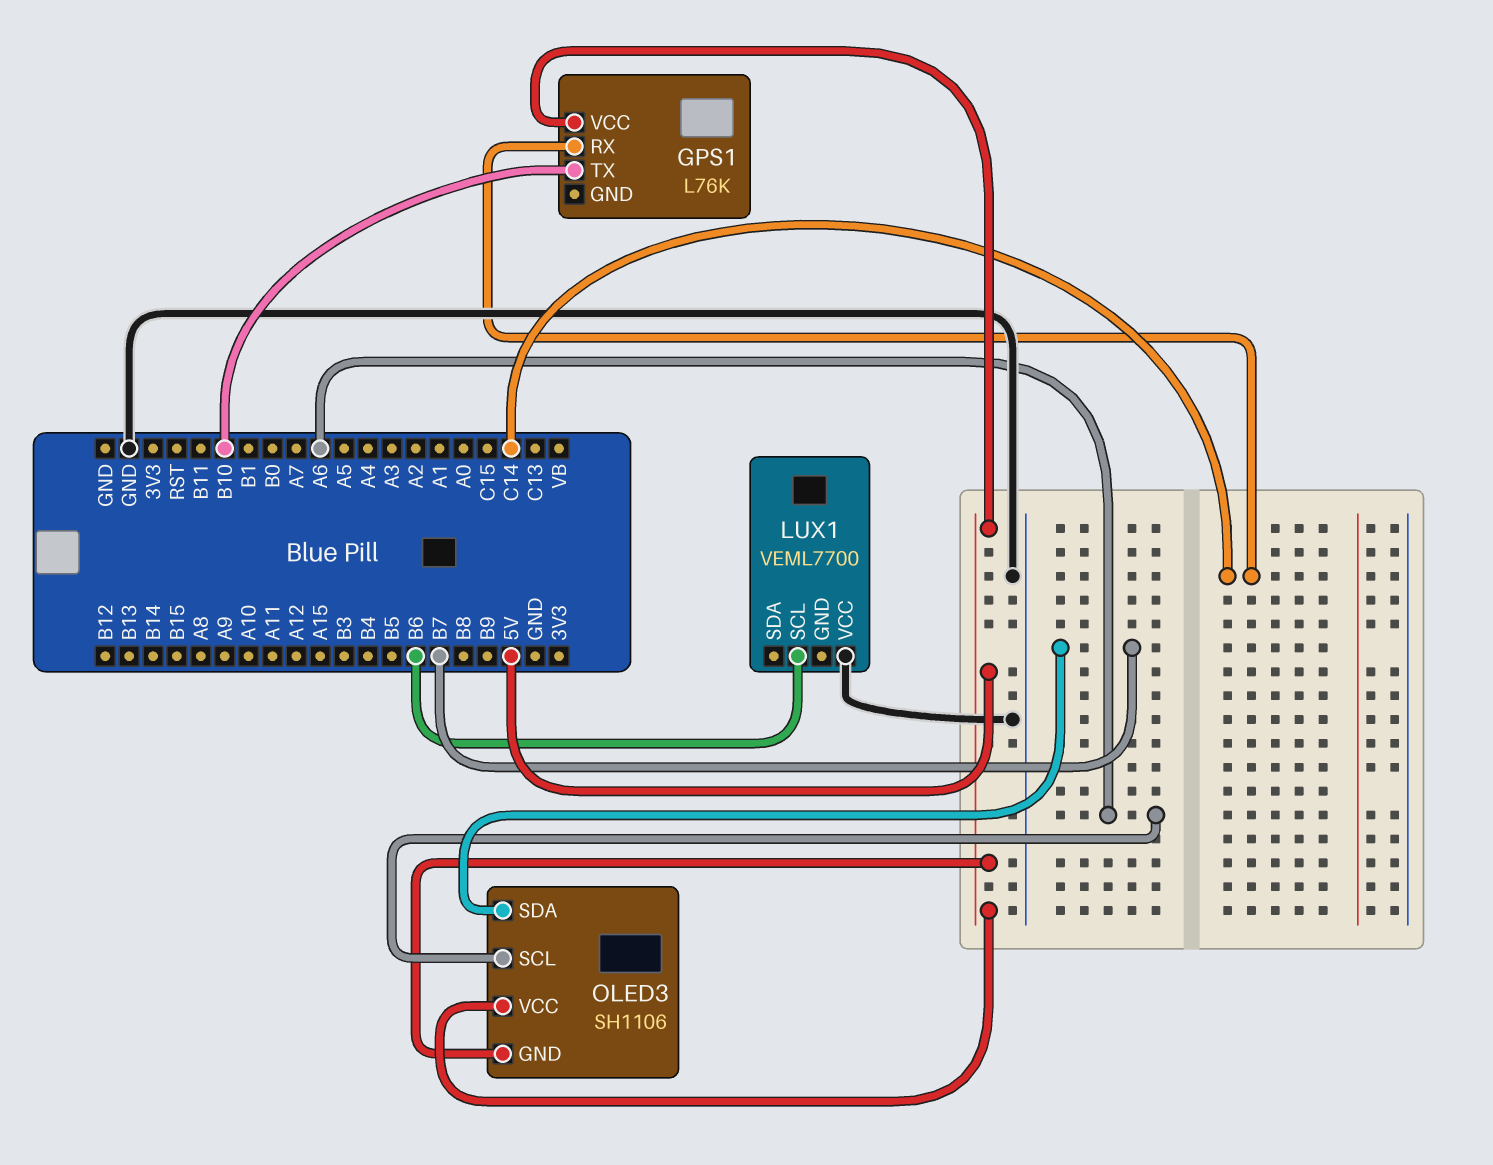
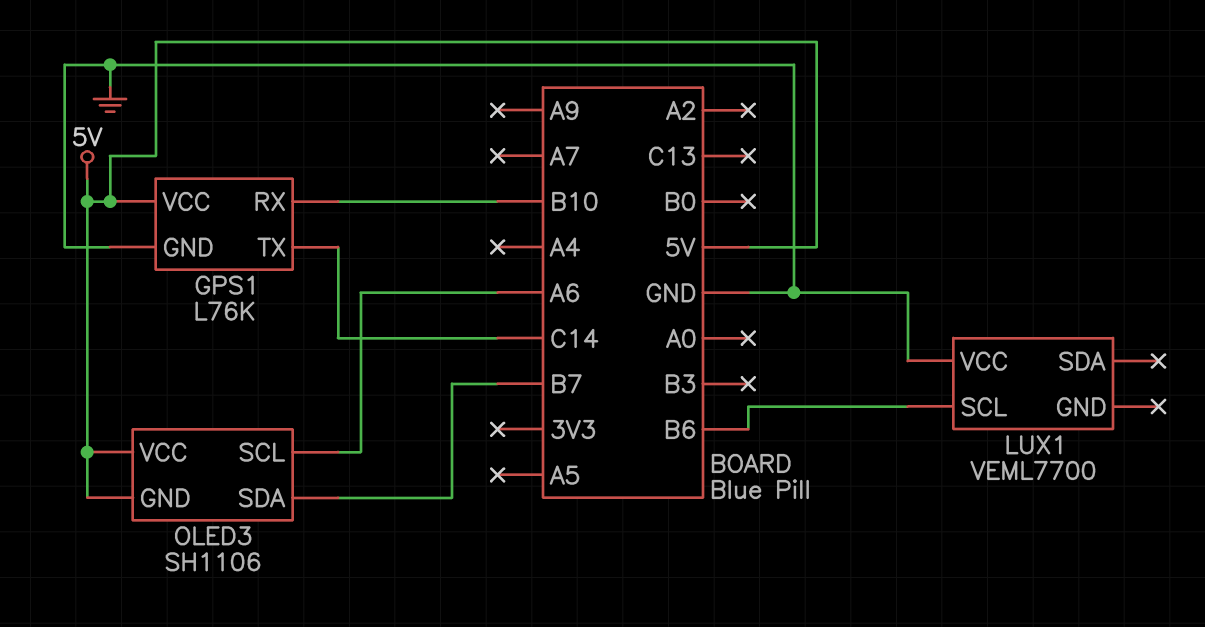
GPS1 pin GND: none -> GND
GPS1 pin RX: C14 -> B10
GPS1 pin TX: B10 -> C14

